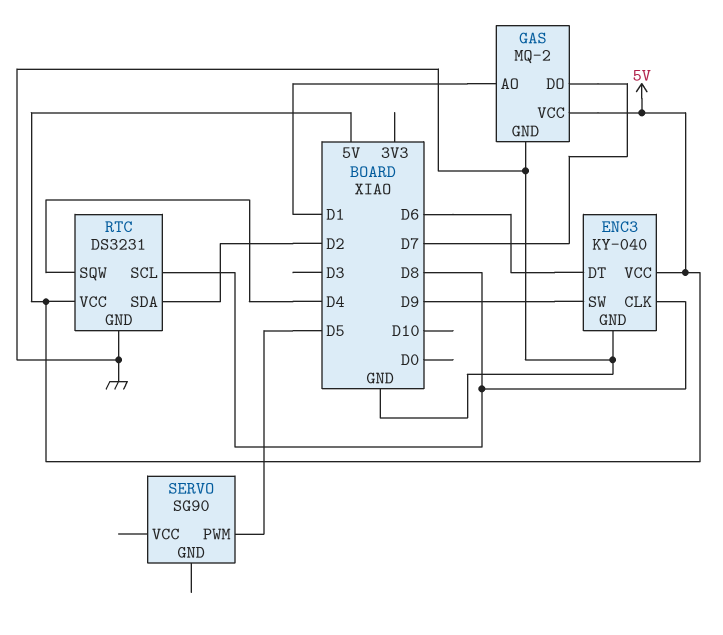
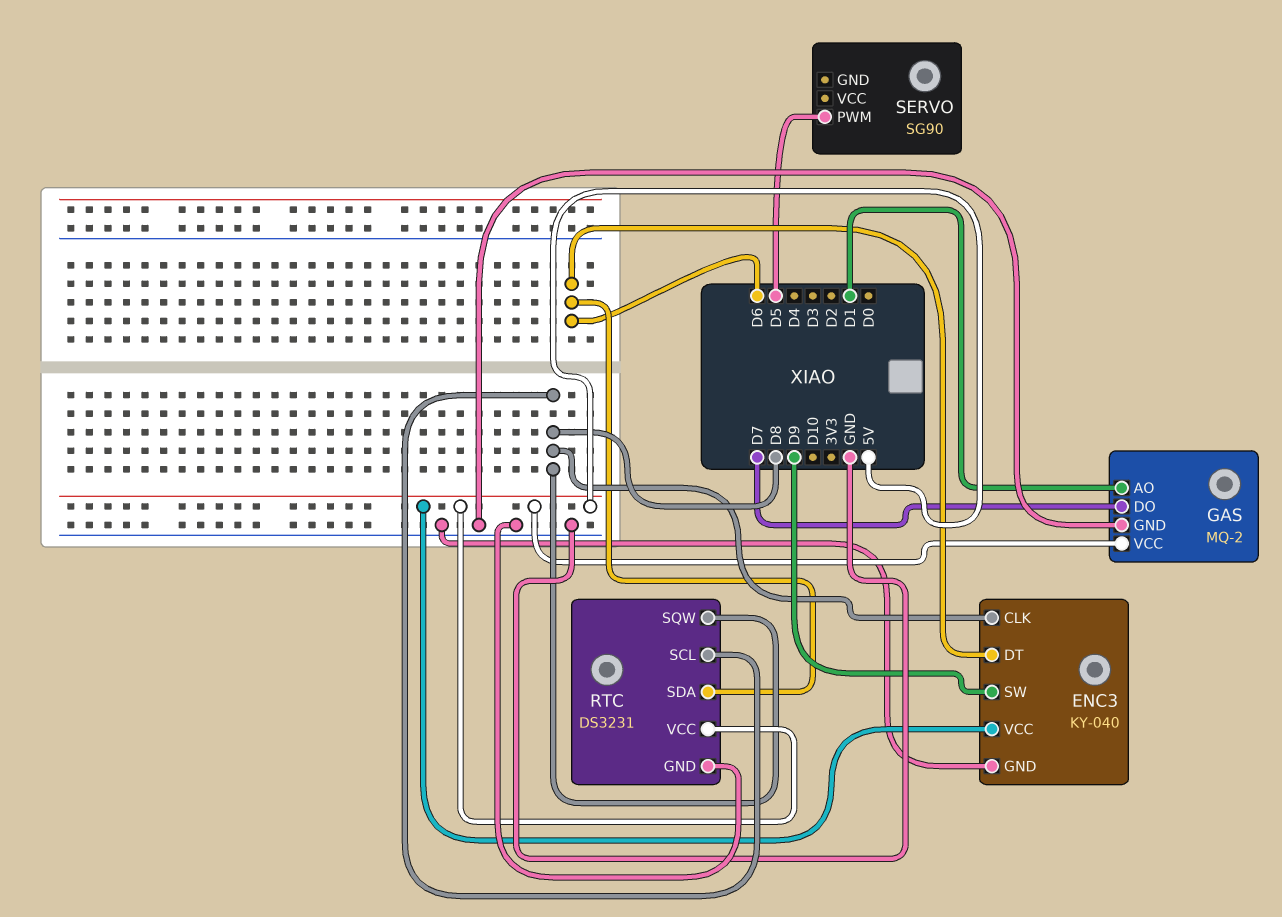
RTC pin SDA: D2 -> D6
RTC pin SQW: D4 -> D8

